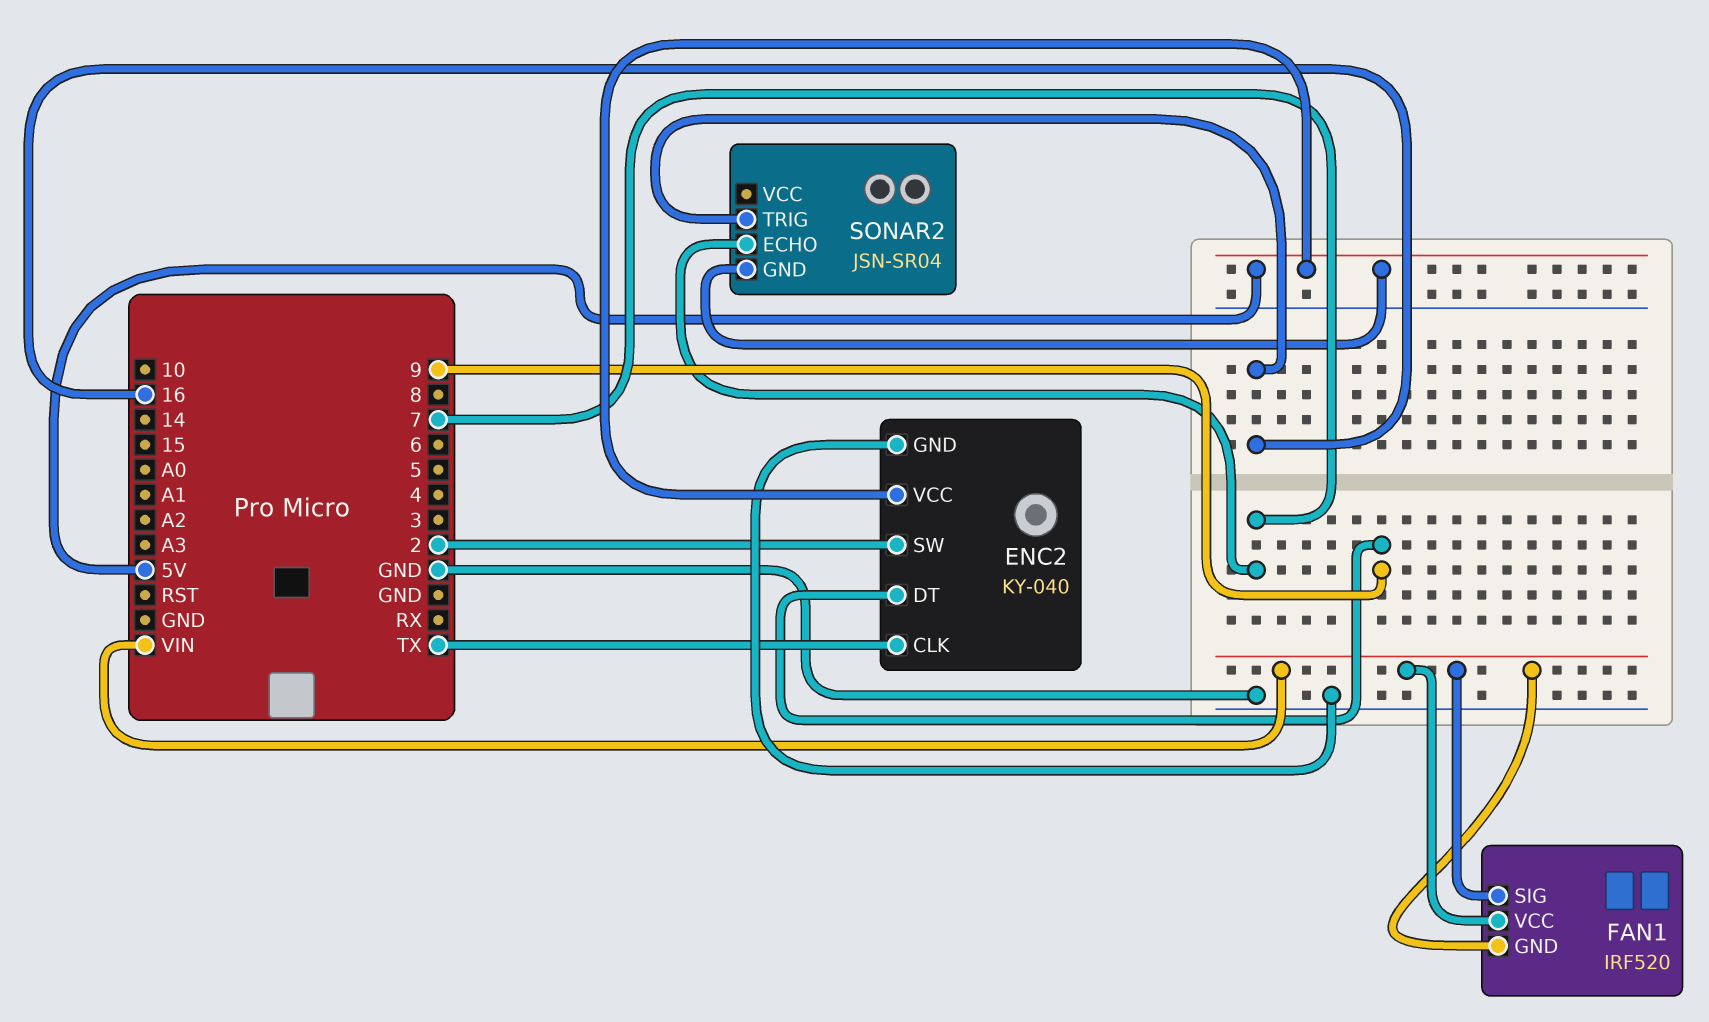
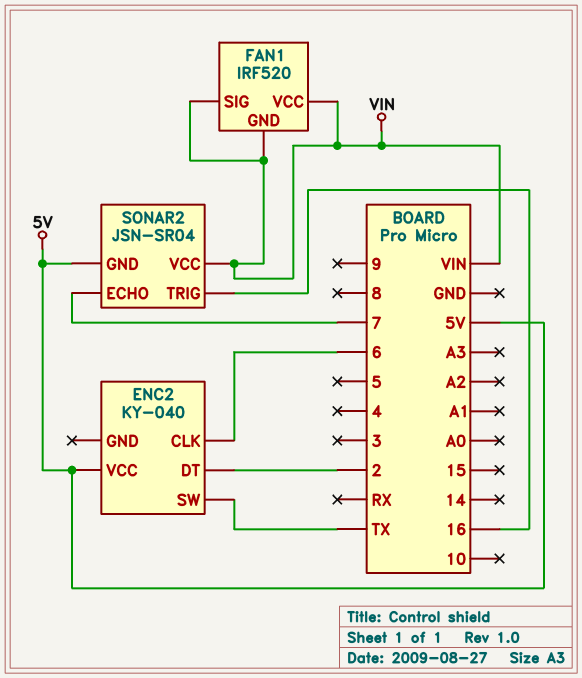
ENC2 pin CLK: TX -> 6
ENC2 pin DT: 9 -> 2
ENC2 pin GND: GND -> none
ENC2 pin SW: 2 -> TX
SONAR2 pin VCC: none -> VIN

